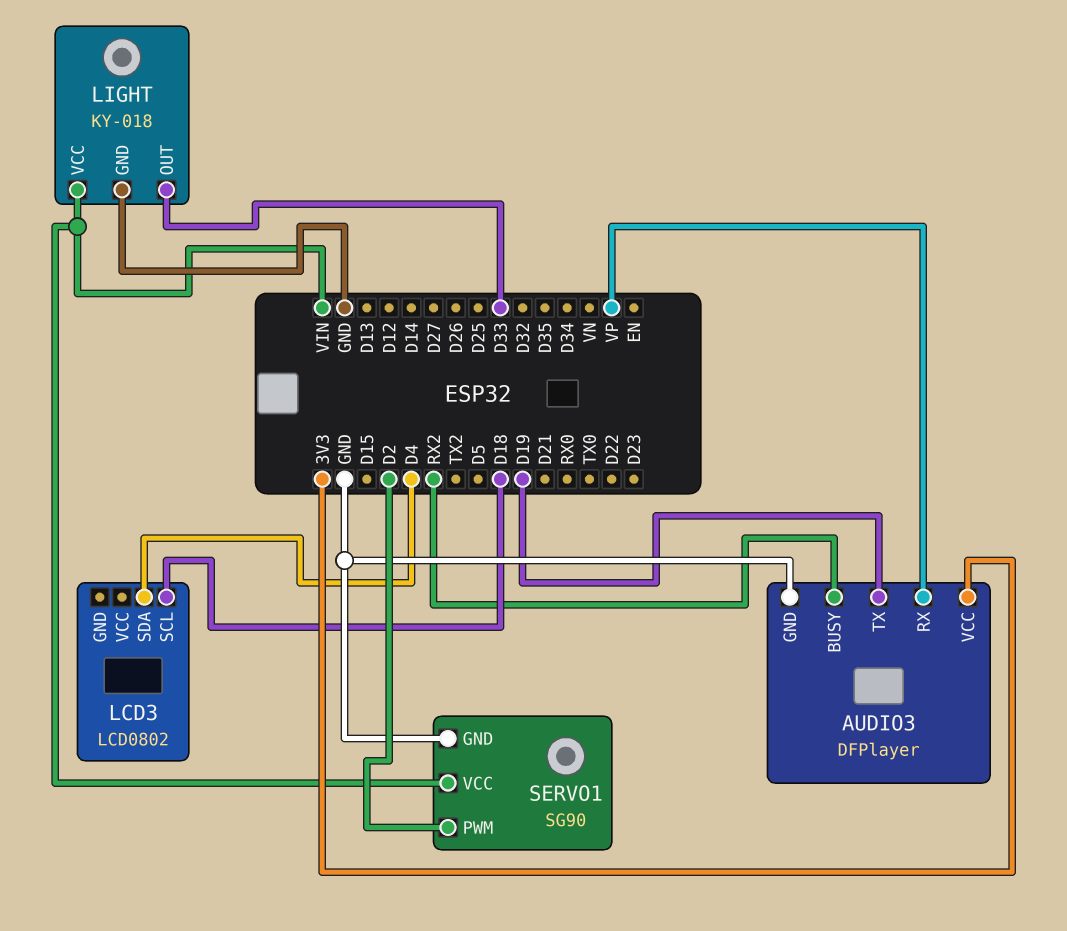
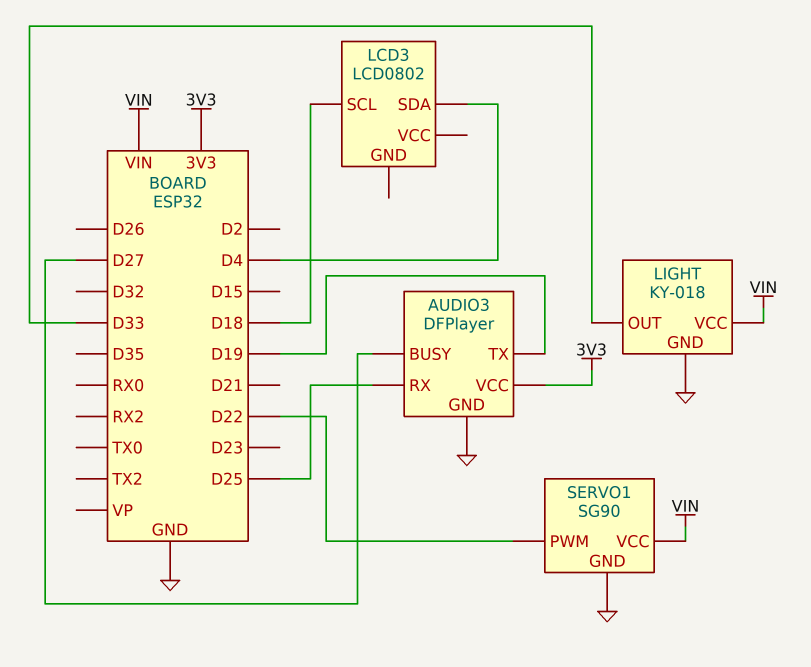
AUDIO3 pin BUSY: RX2 -> D27
AUDIO3 pin RX: VP -> D25
SERVO1 pin PWM: D2 -> D22

